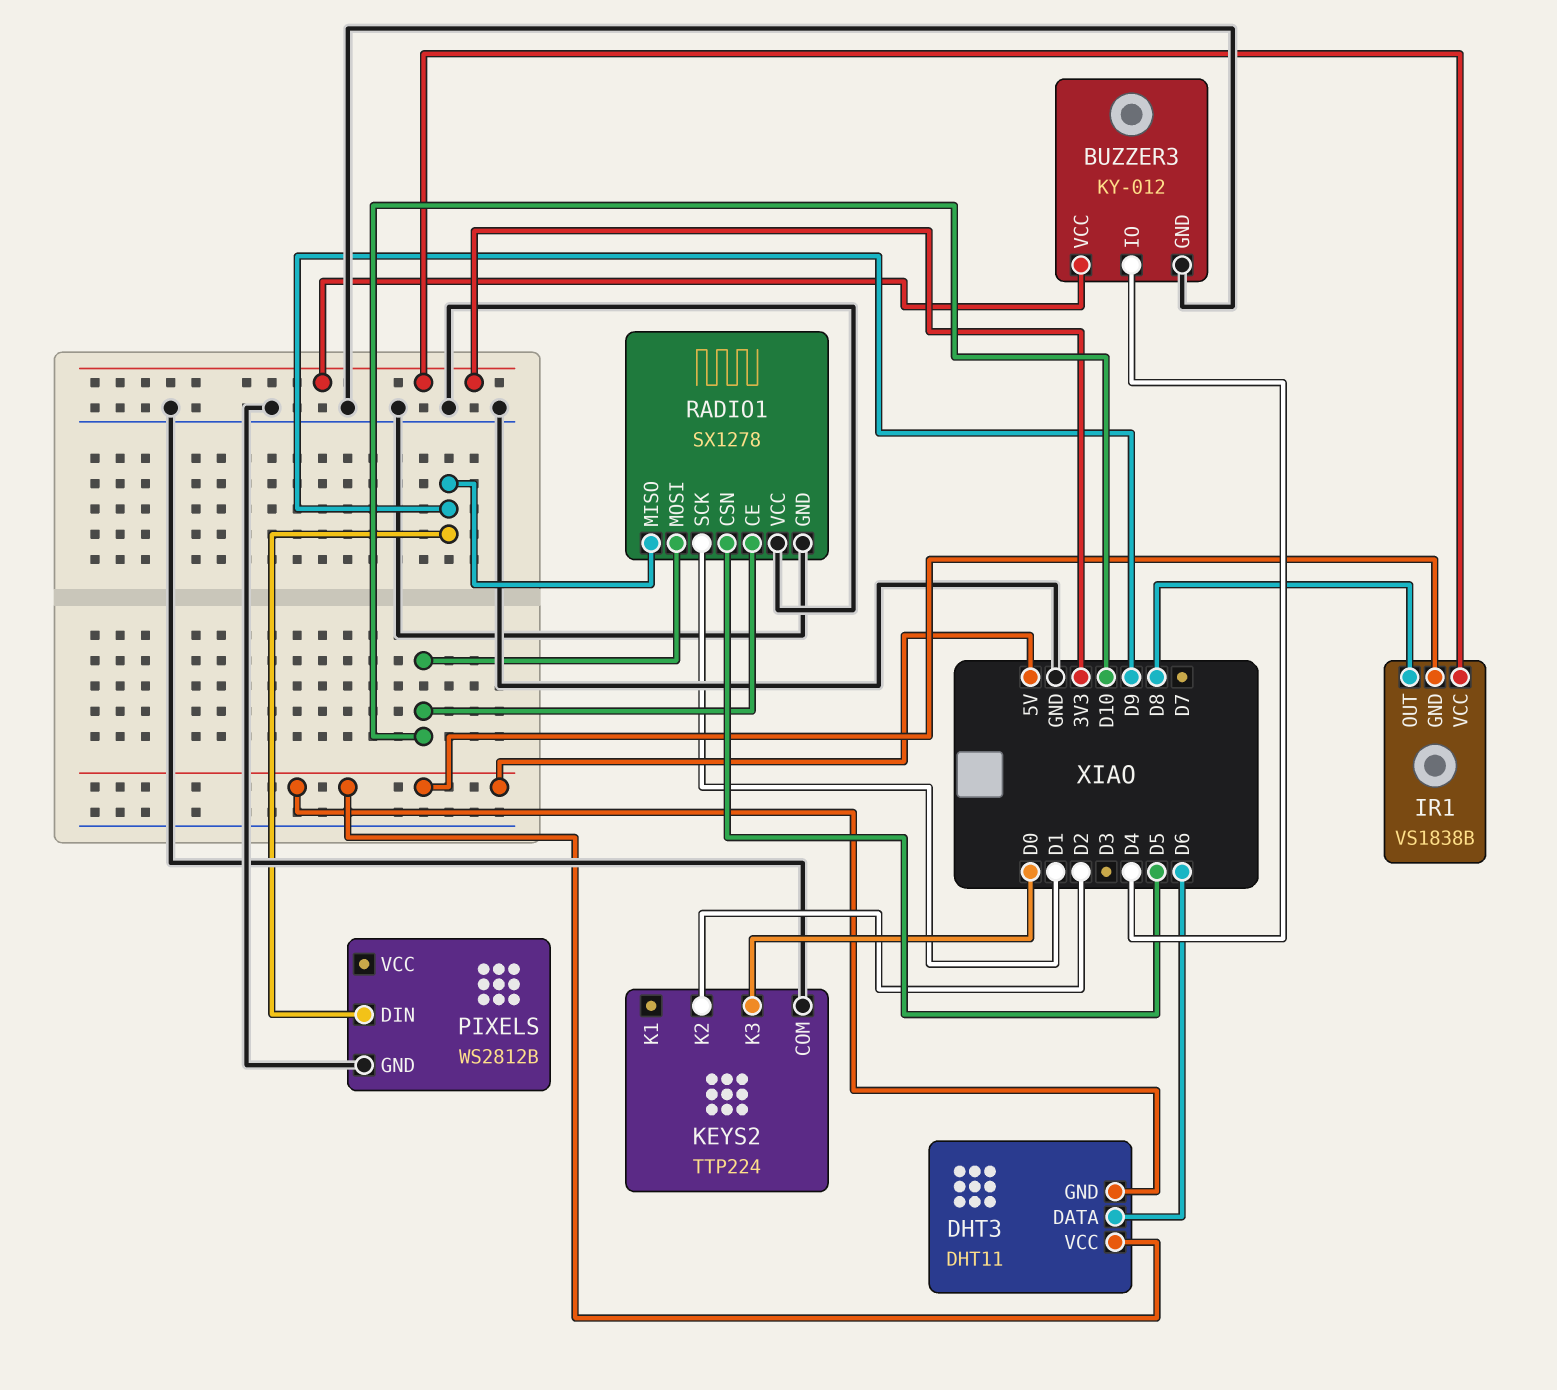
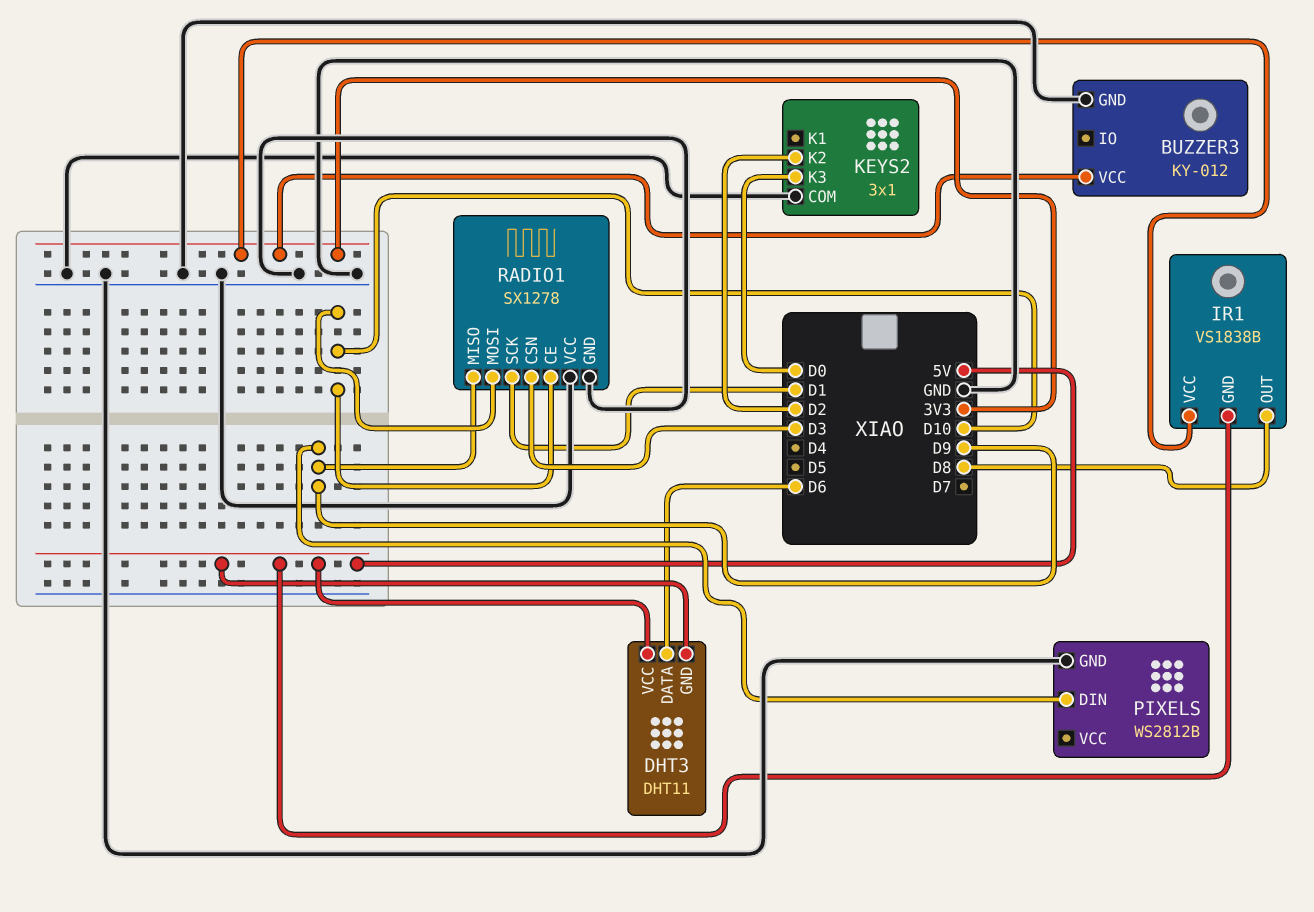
BUZZER3 pin IO: D4 -> none
KEYS2: TTP224 -> 3x1
RADIO1 pin CSN: D5 -> D3

